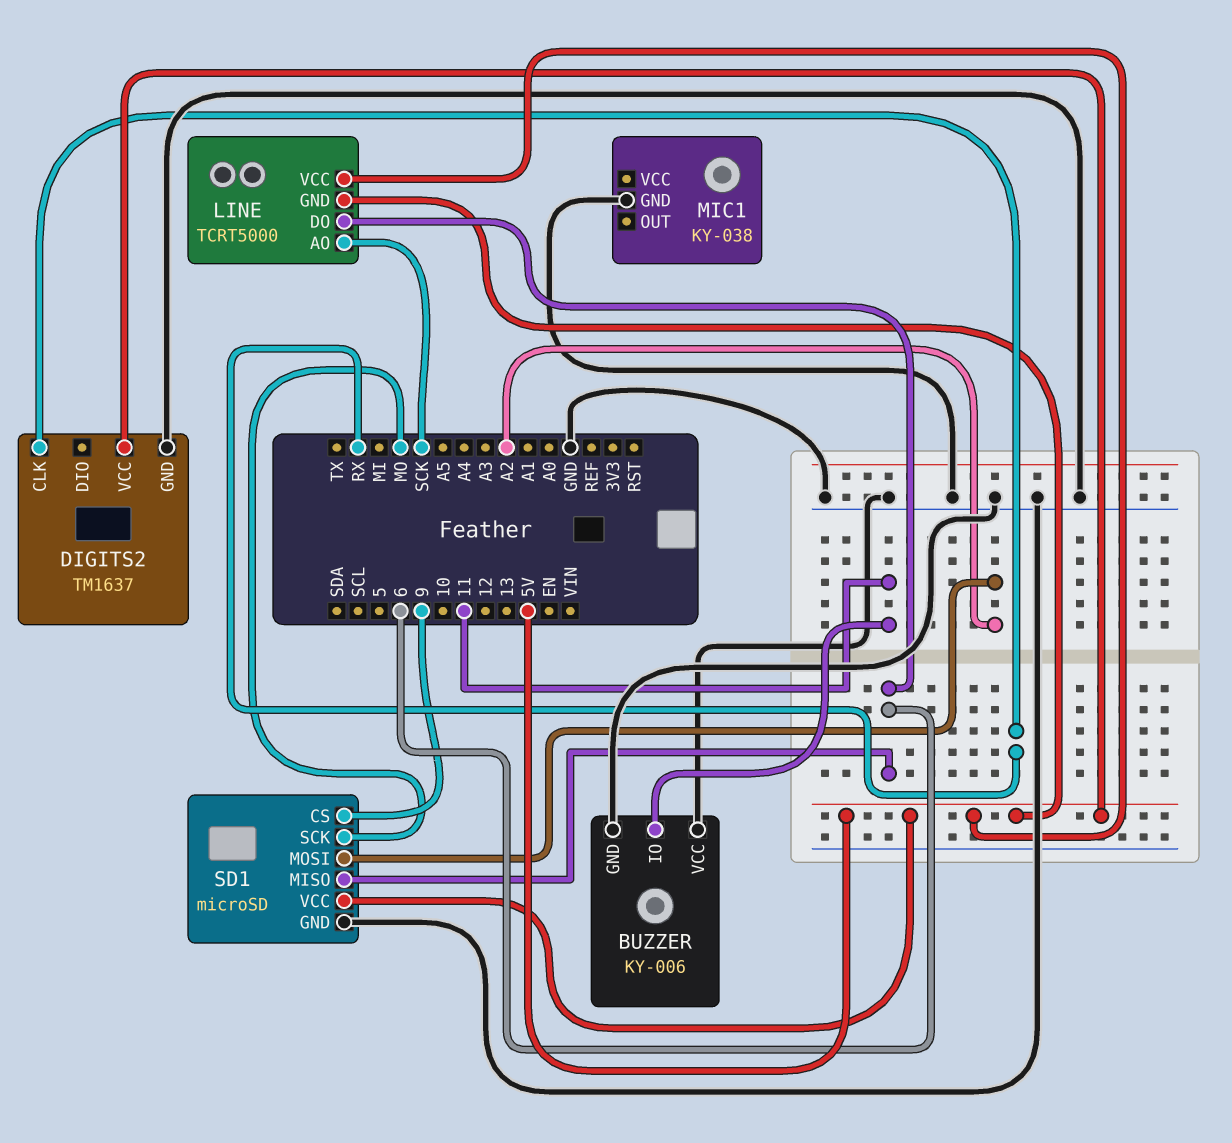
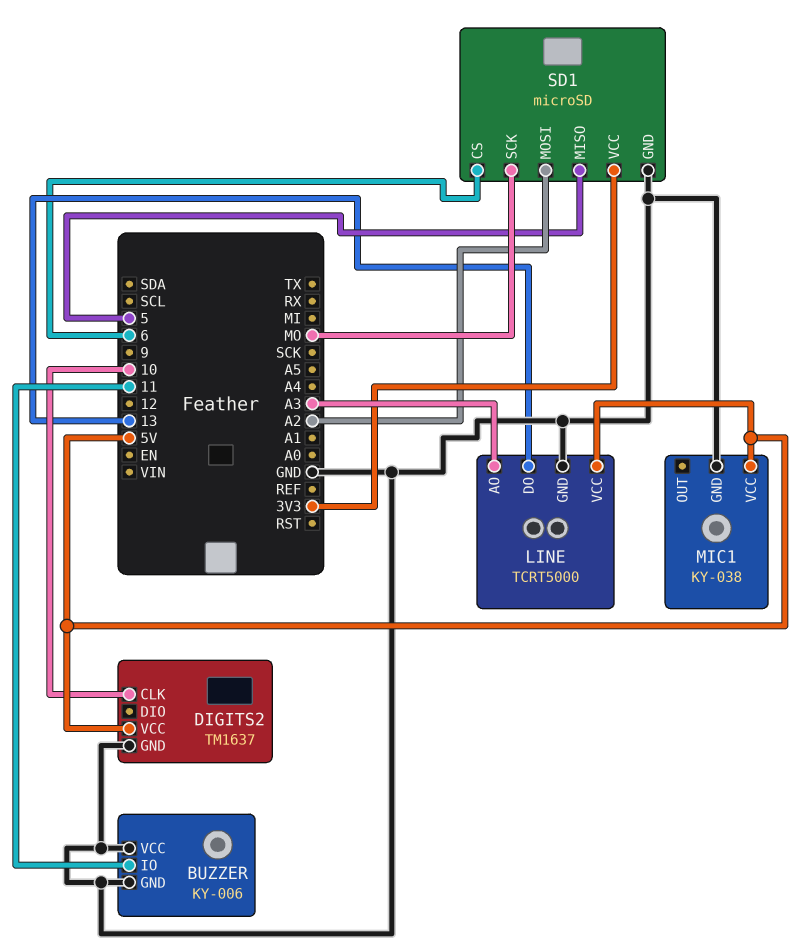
DIGITS2 pin CLK: RX -> 10
LINE pin AO: SCK -> A3
LINE pin DO: 6 -> 13
LINE pin GND: 5V -> GND
MIC1 pin VCC: none -> 5V
SD1 pin CS: 9 -> 6
SD1 pin MISO: 6 -> 5
SD1 pin VCC: 5V -> 3V3

